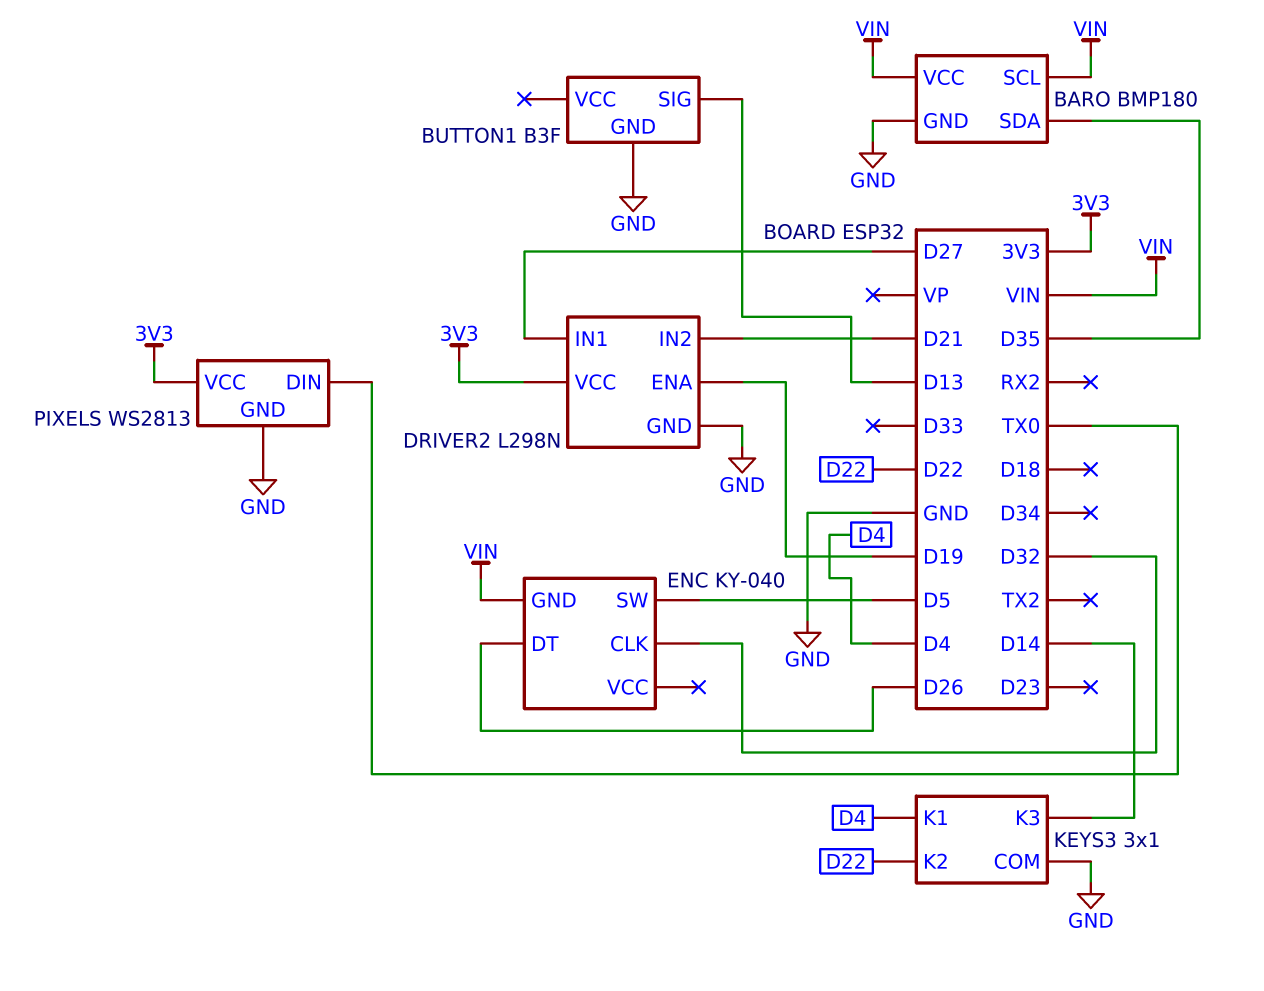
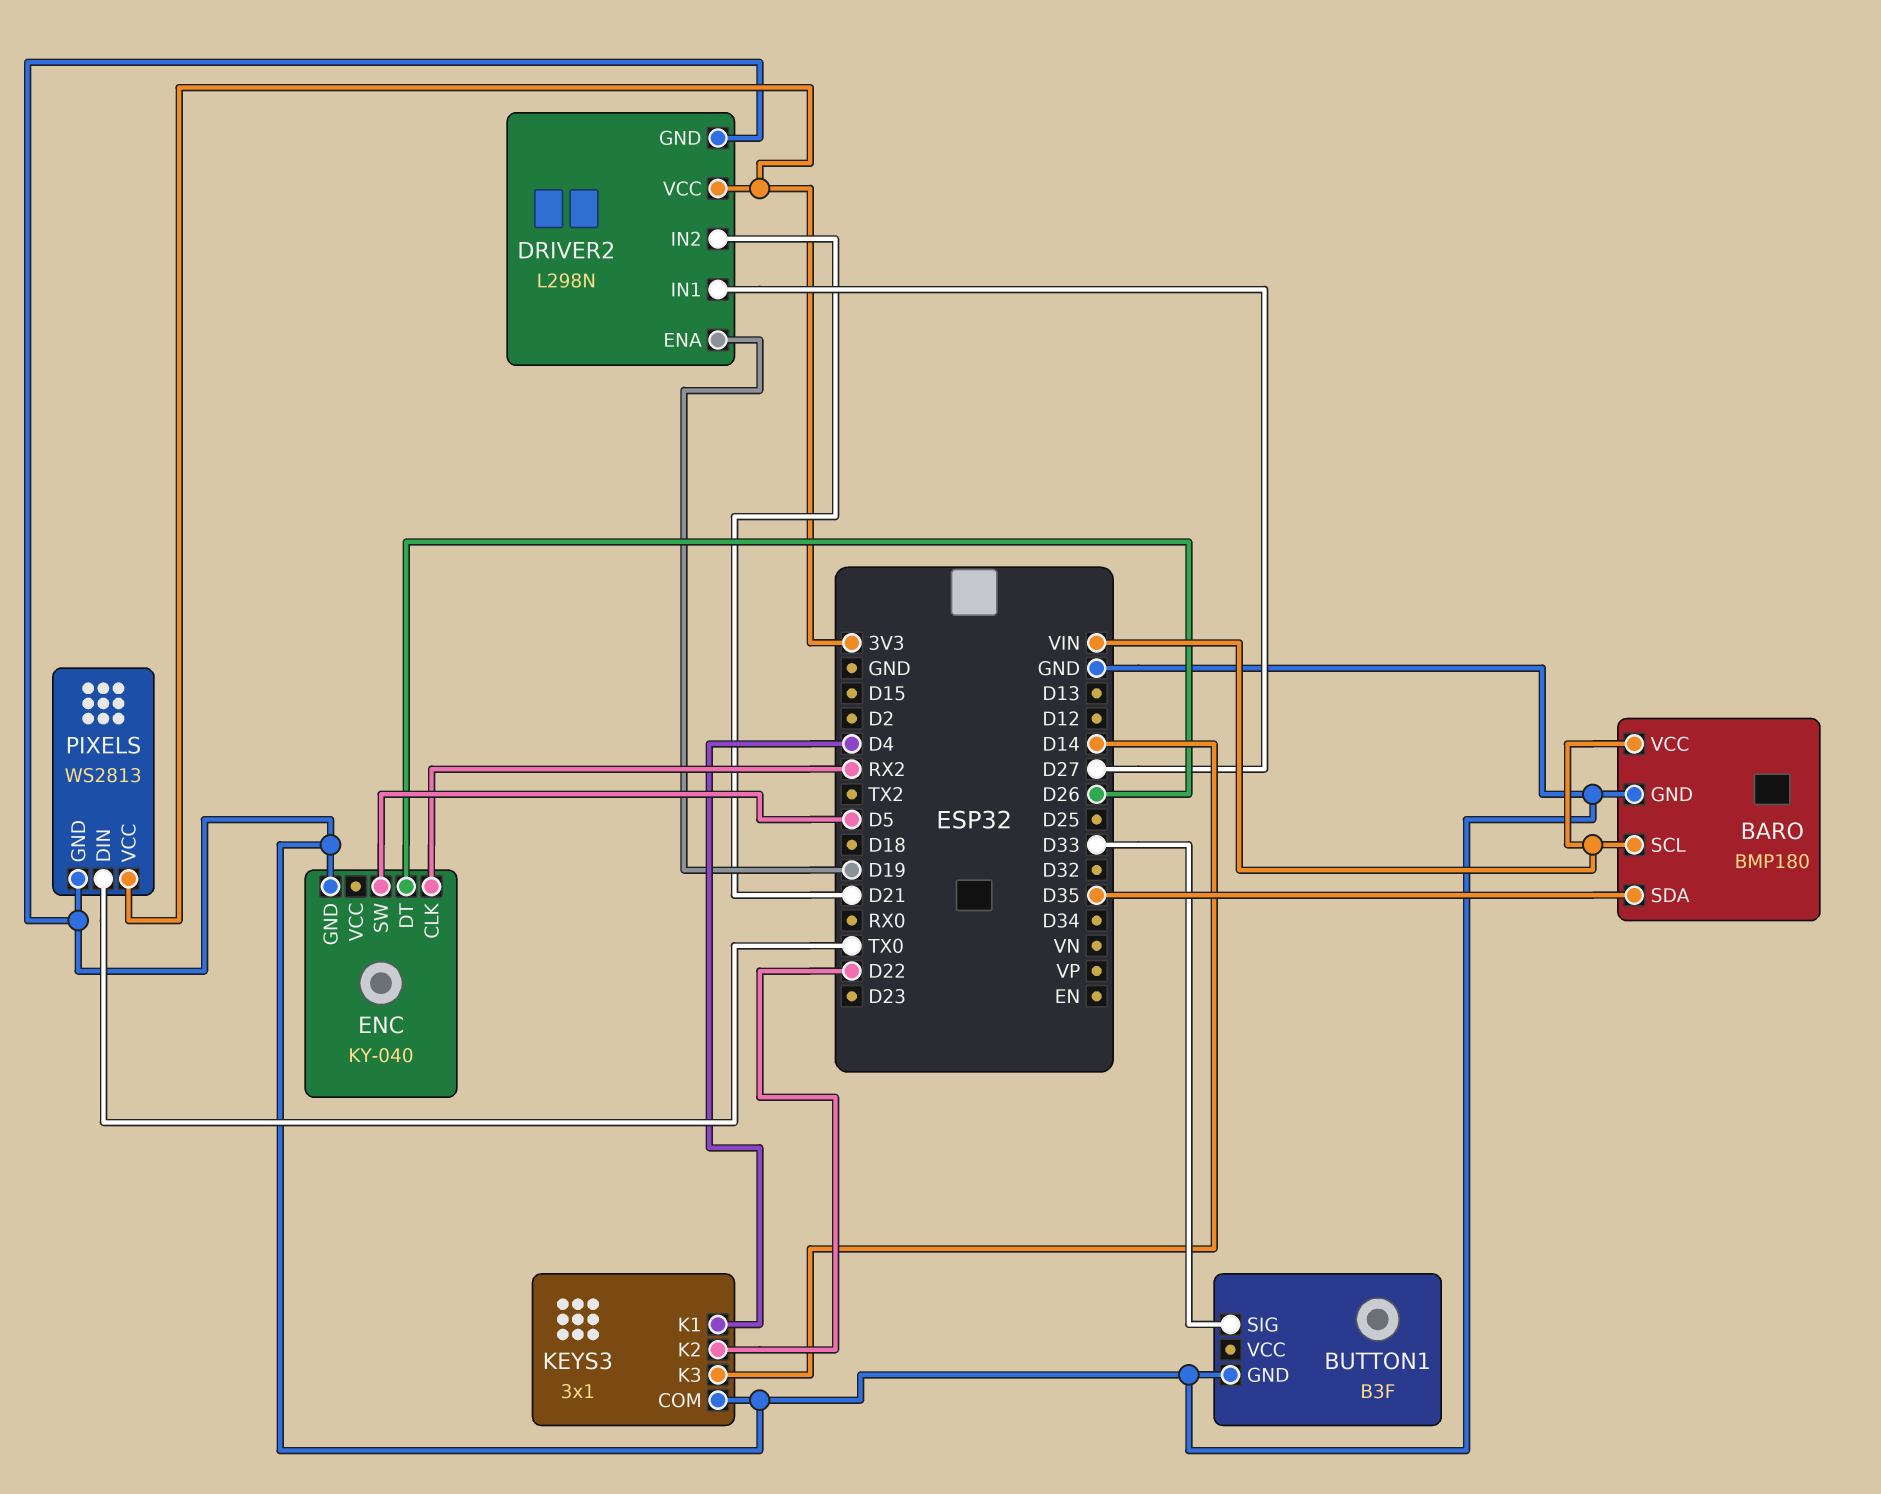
BUTTON1 pin SIG: D13 -> D33
ENC pin CLK: D32 -> RX2
ENC pin GND: VIN -> GND

